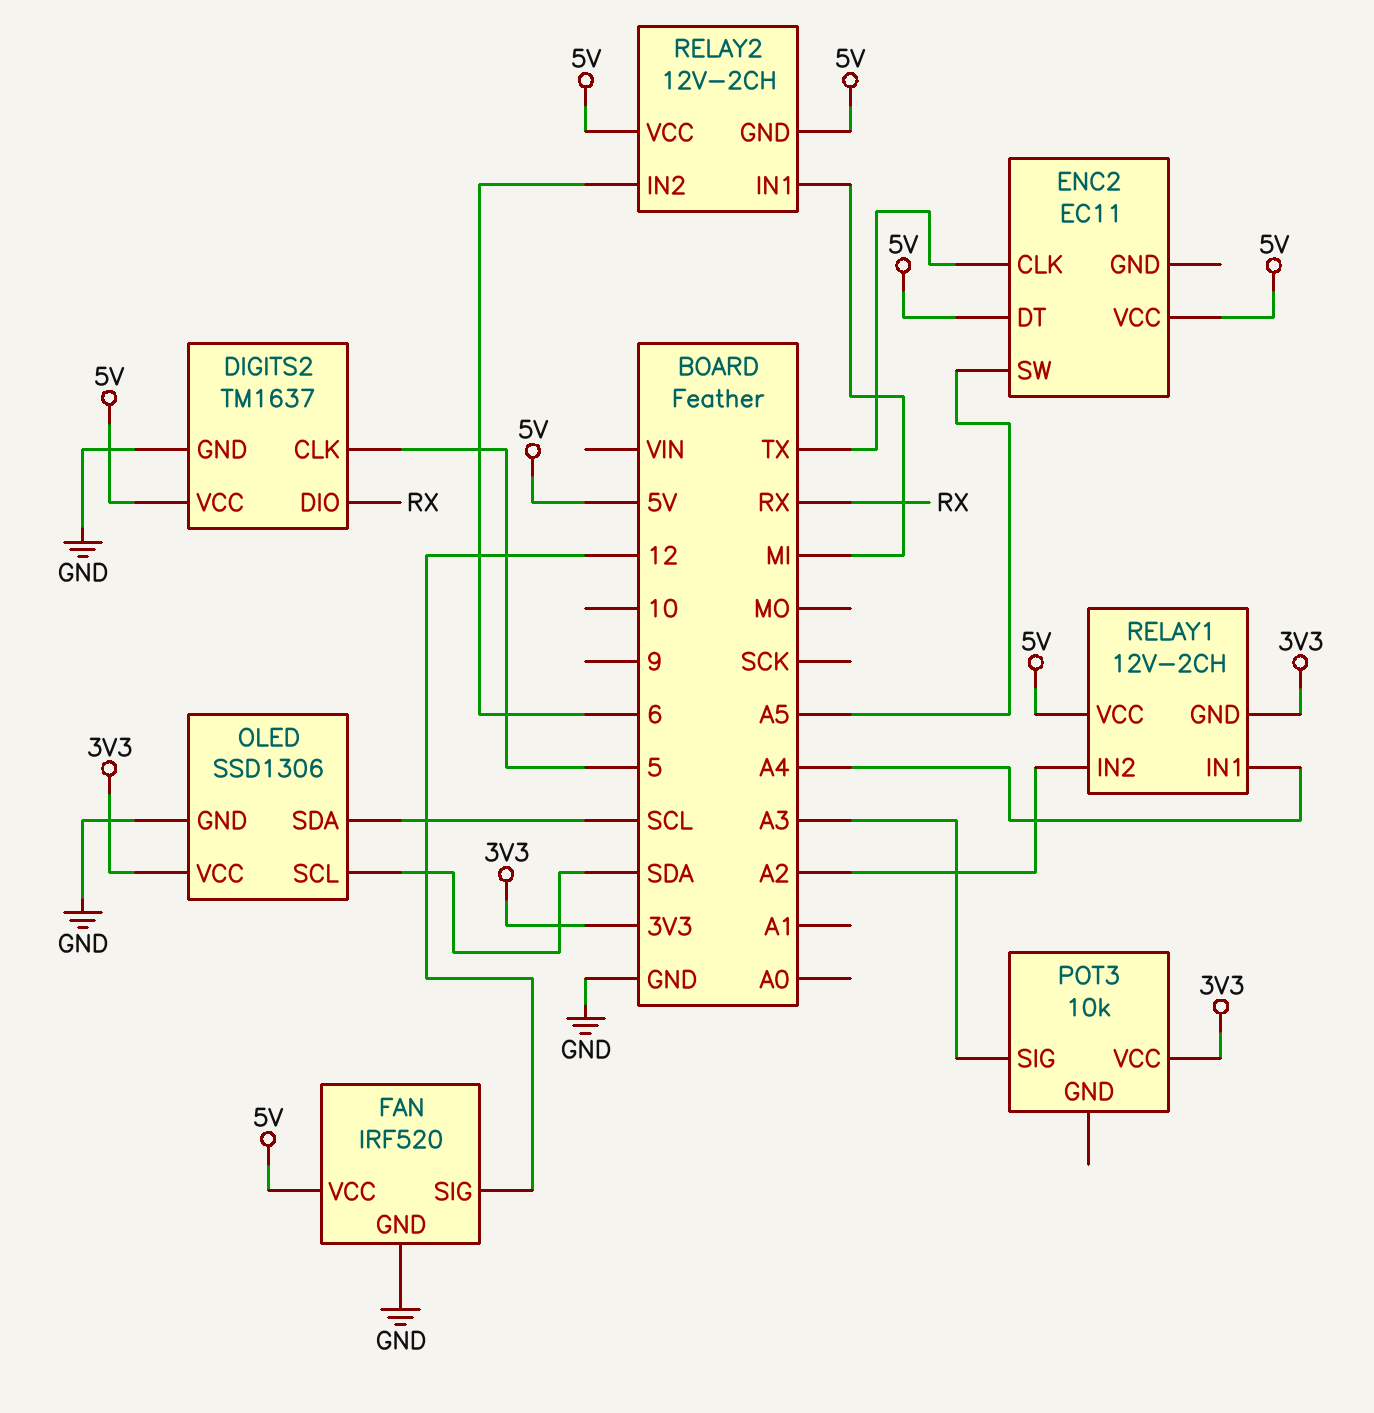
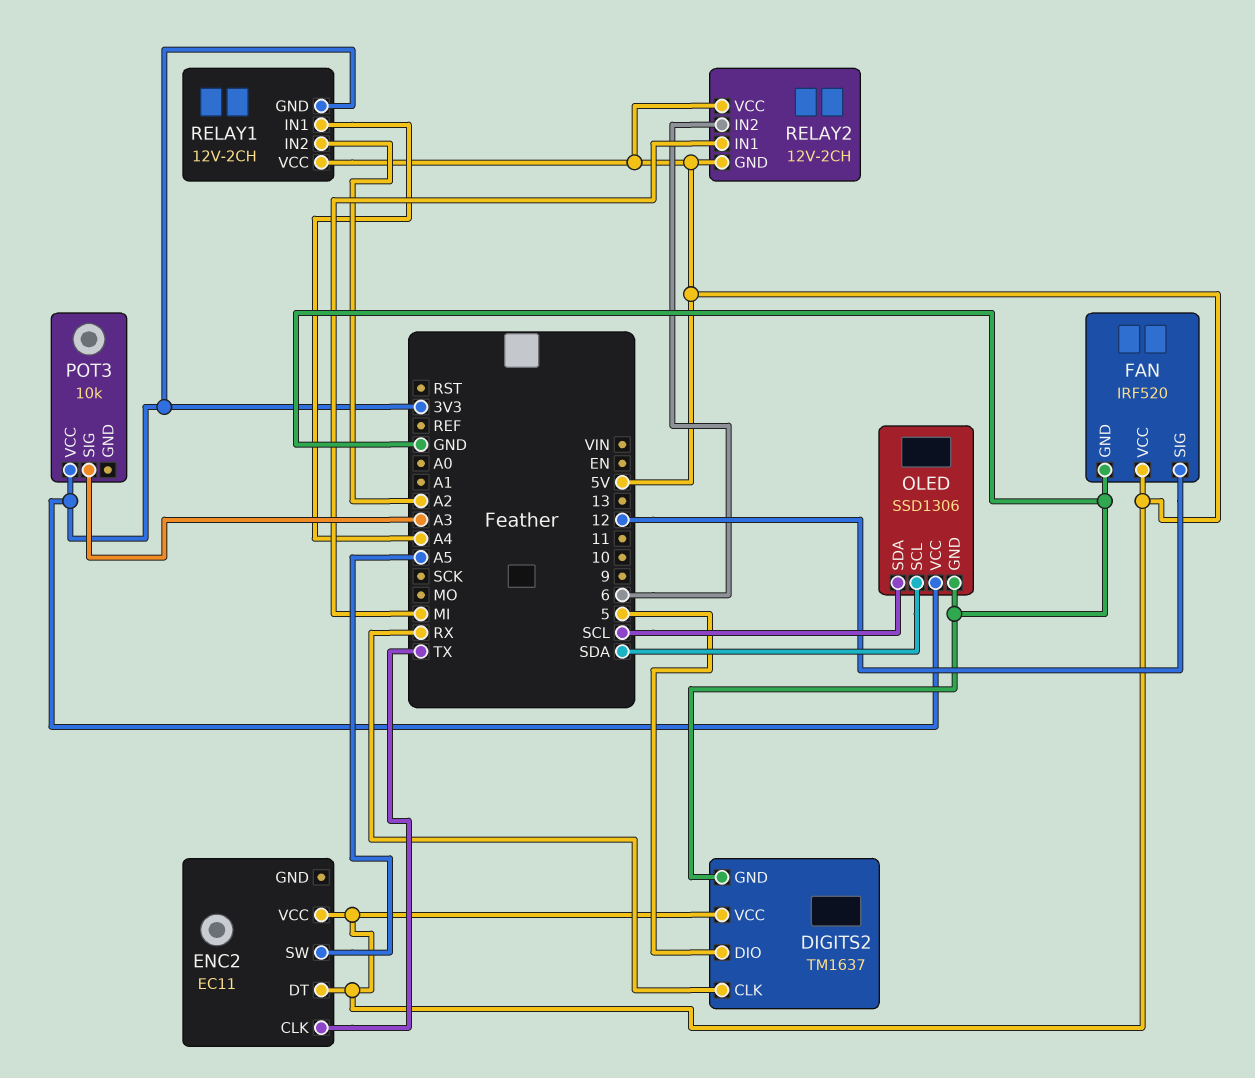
DIGITS2 pin CLK: 5 -> RX
DIGITS2 pin DIO: RX -> 5

